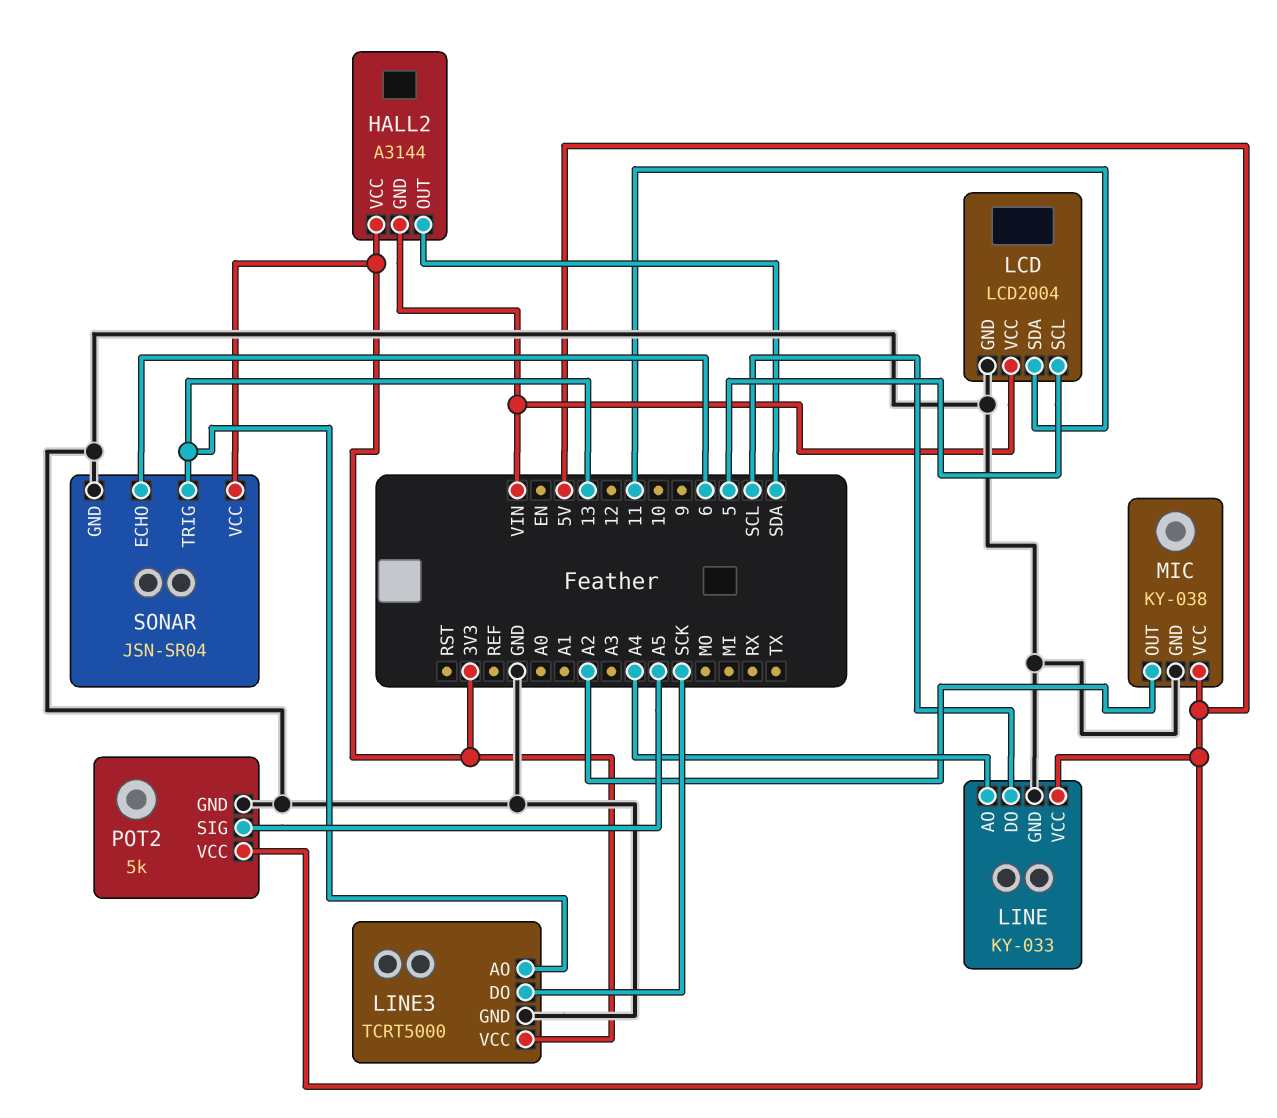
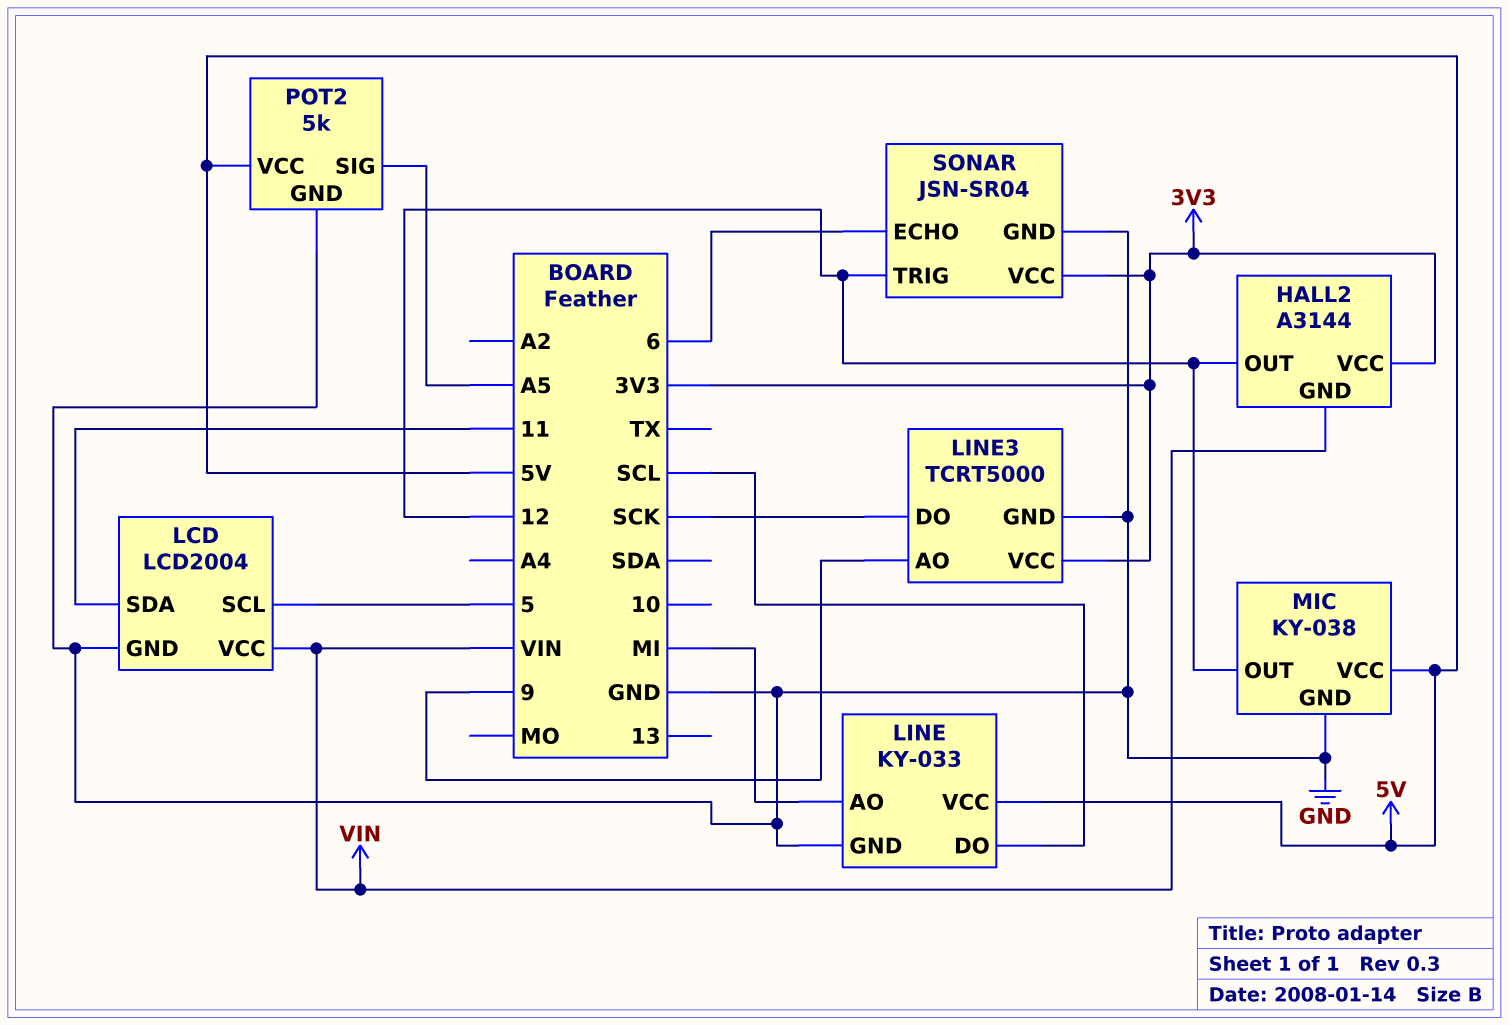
HALL2 pin OUT: SDA -> 12
LINE pin AO: A4 -> MI
LINE3 pin AO: 13 -> 9
MIC pin OUT: A2 -> 12
SONAR pin TRIG: 13 -> 12

